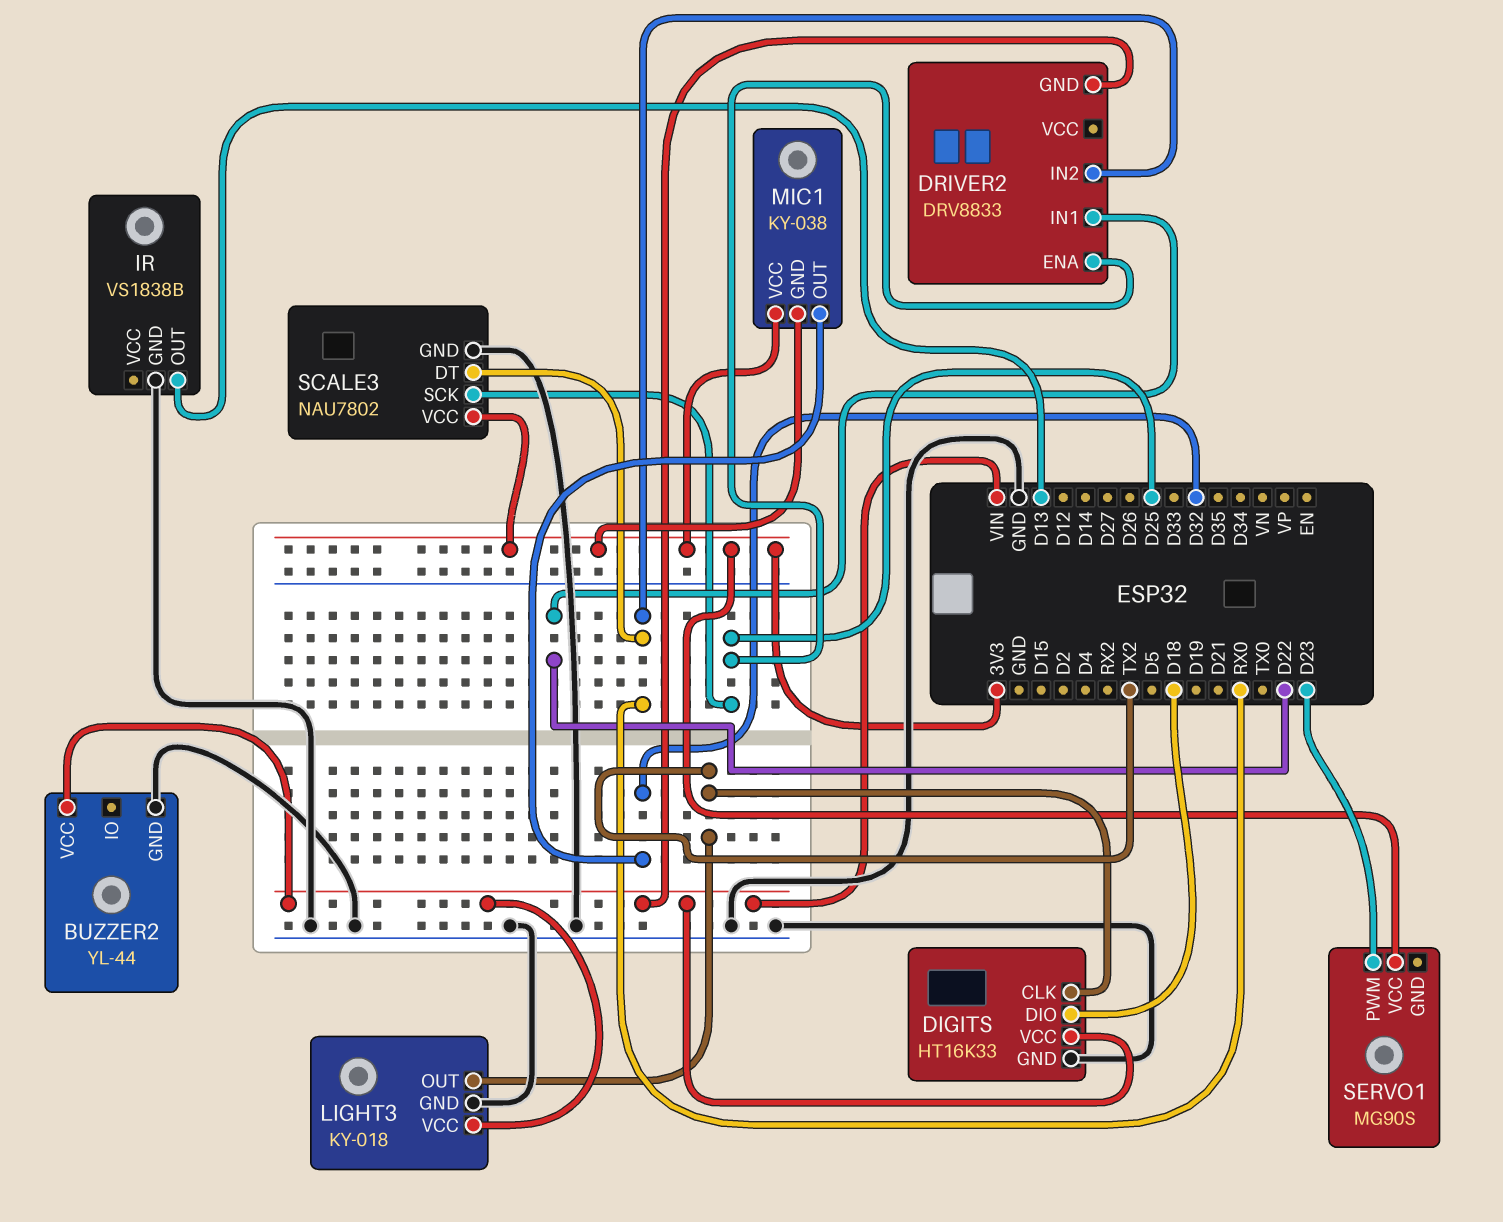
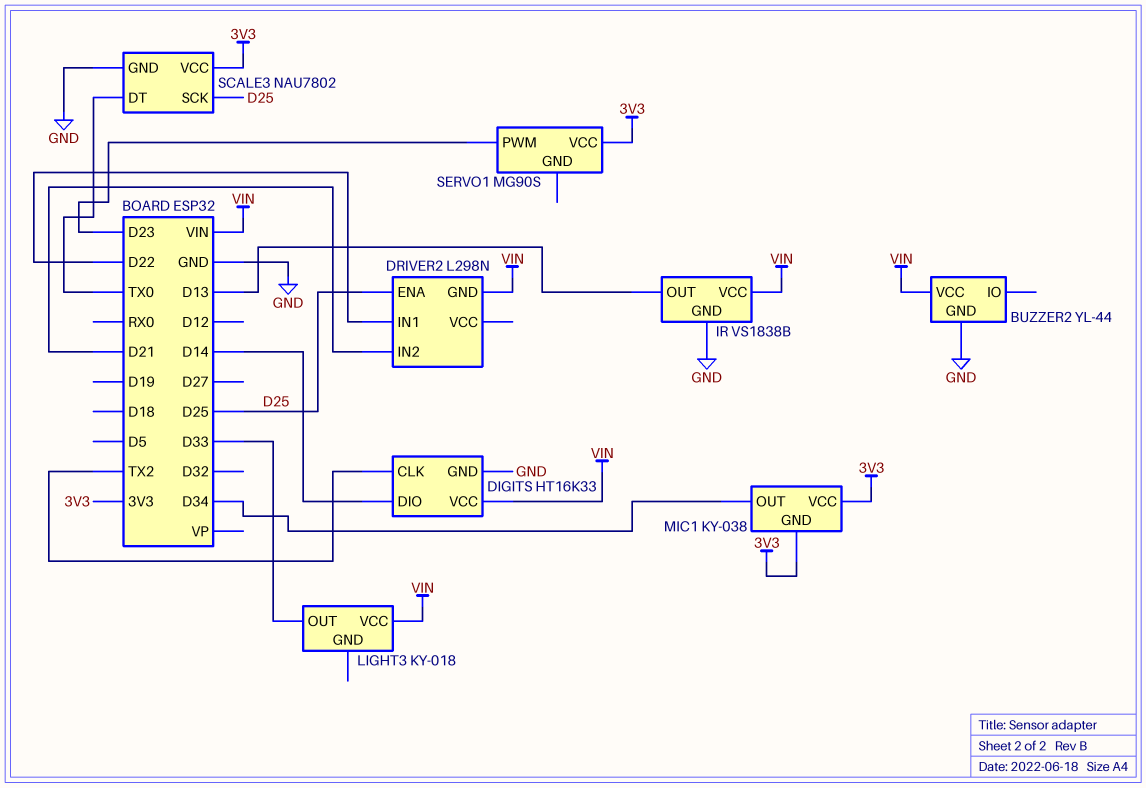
DIGITS pin DIO: D18 -> D14
DRIVER2: DRV8833 -> L298N
DRIVER2 pin IN2: RX0 -> D21
IR pin VCC: none -> VIN
LIGHT3 pin GND: GND -> none
LIGHT3 pin OUT: TX2 -> D33
MIC1 pin OUT: D32 -> D34
SCALE3 pin DT: RX0 -> TX0

